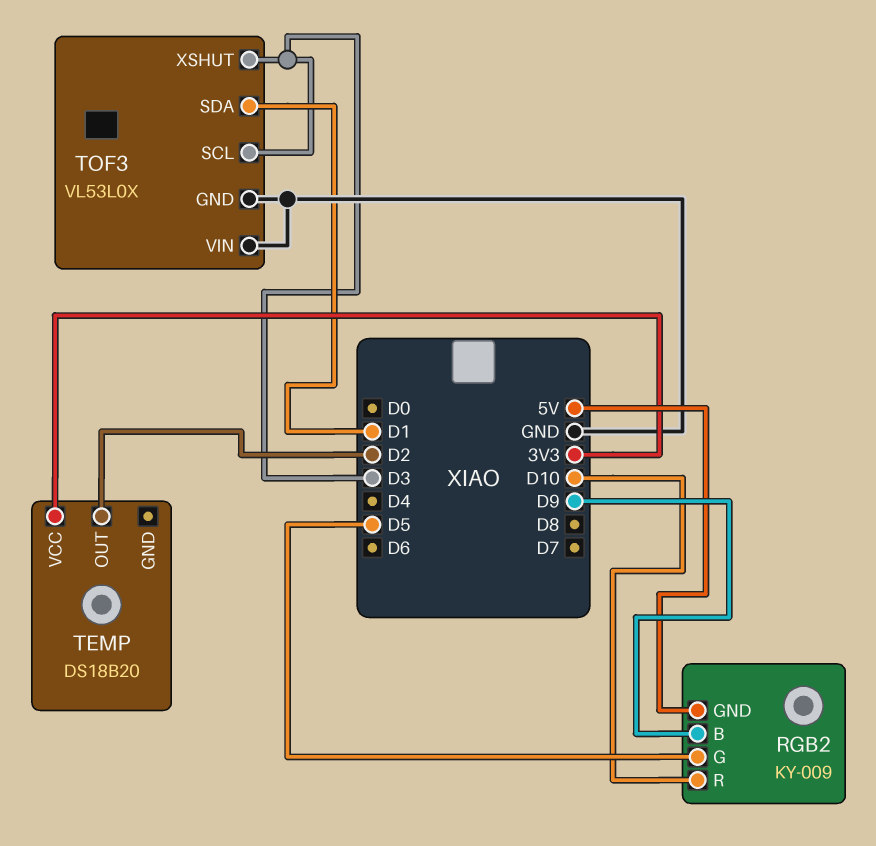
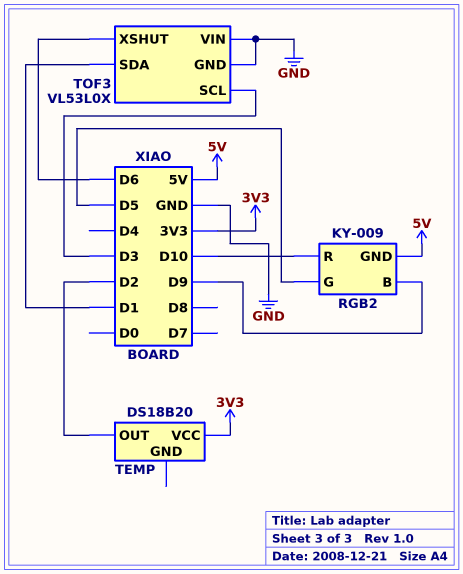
TOF3 pin XSHUT: D3 -> D6

